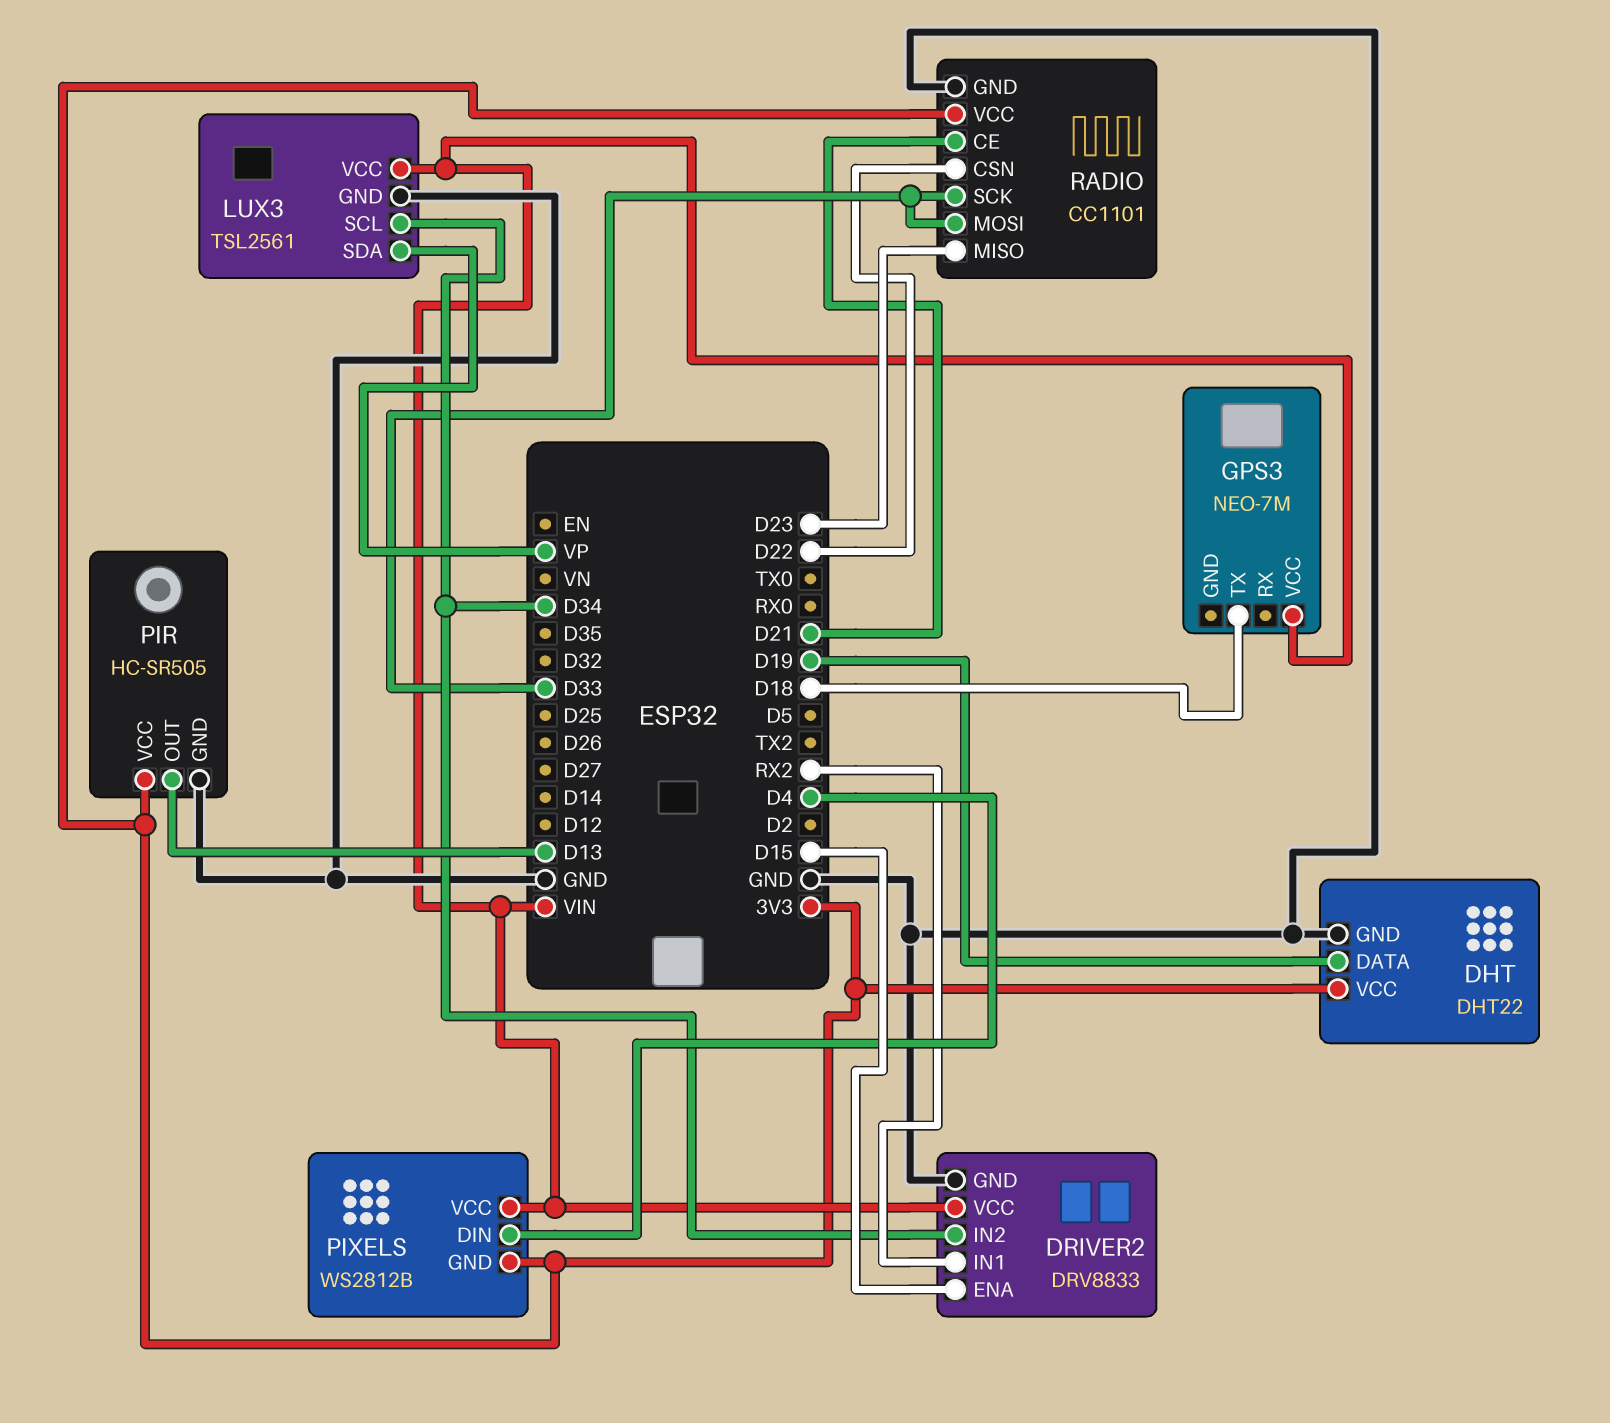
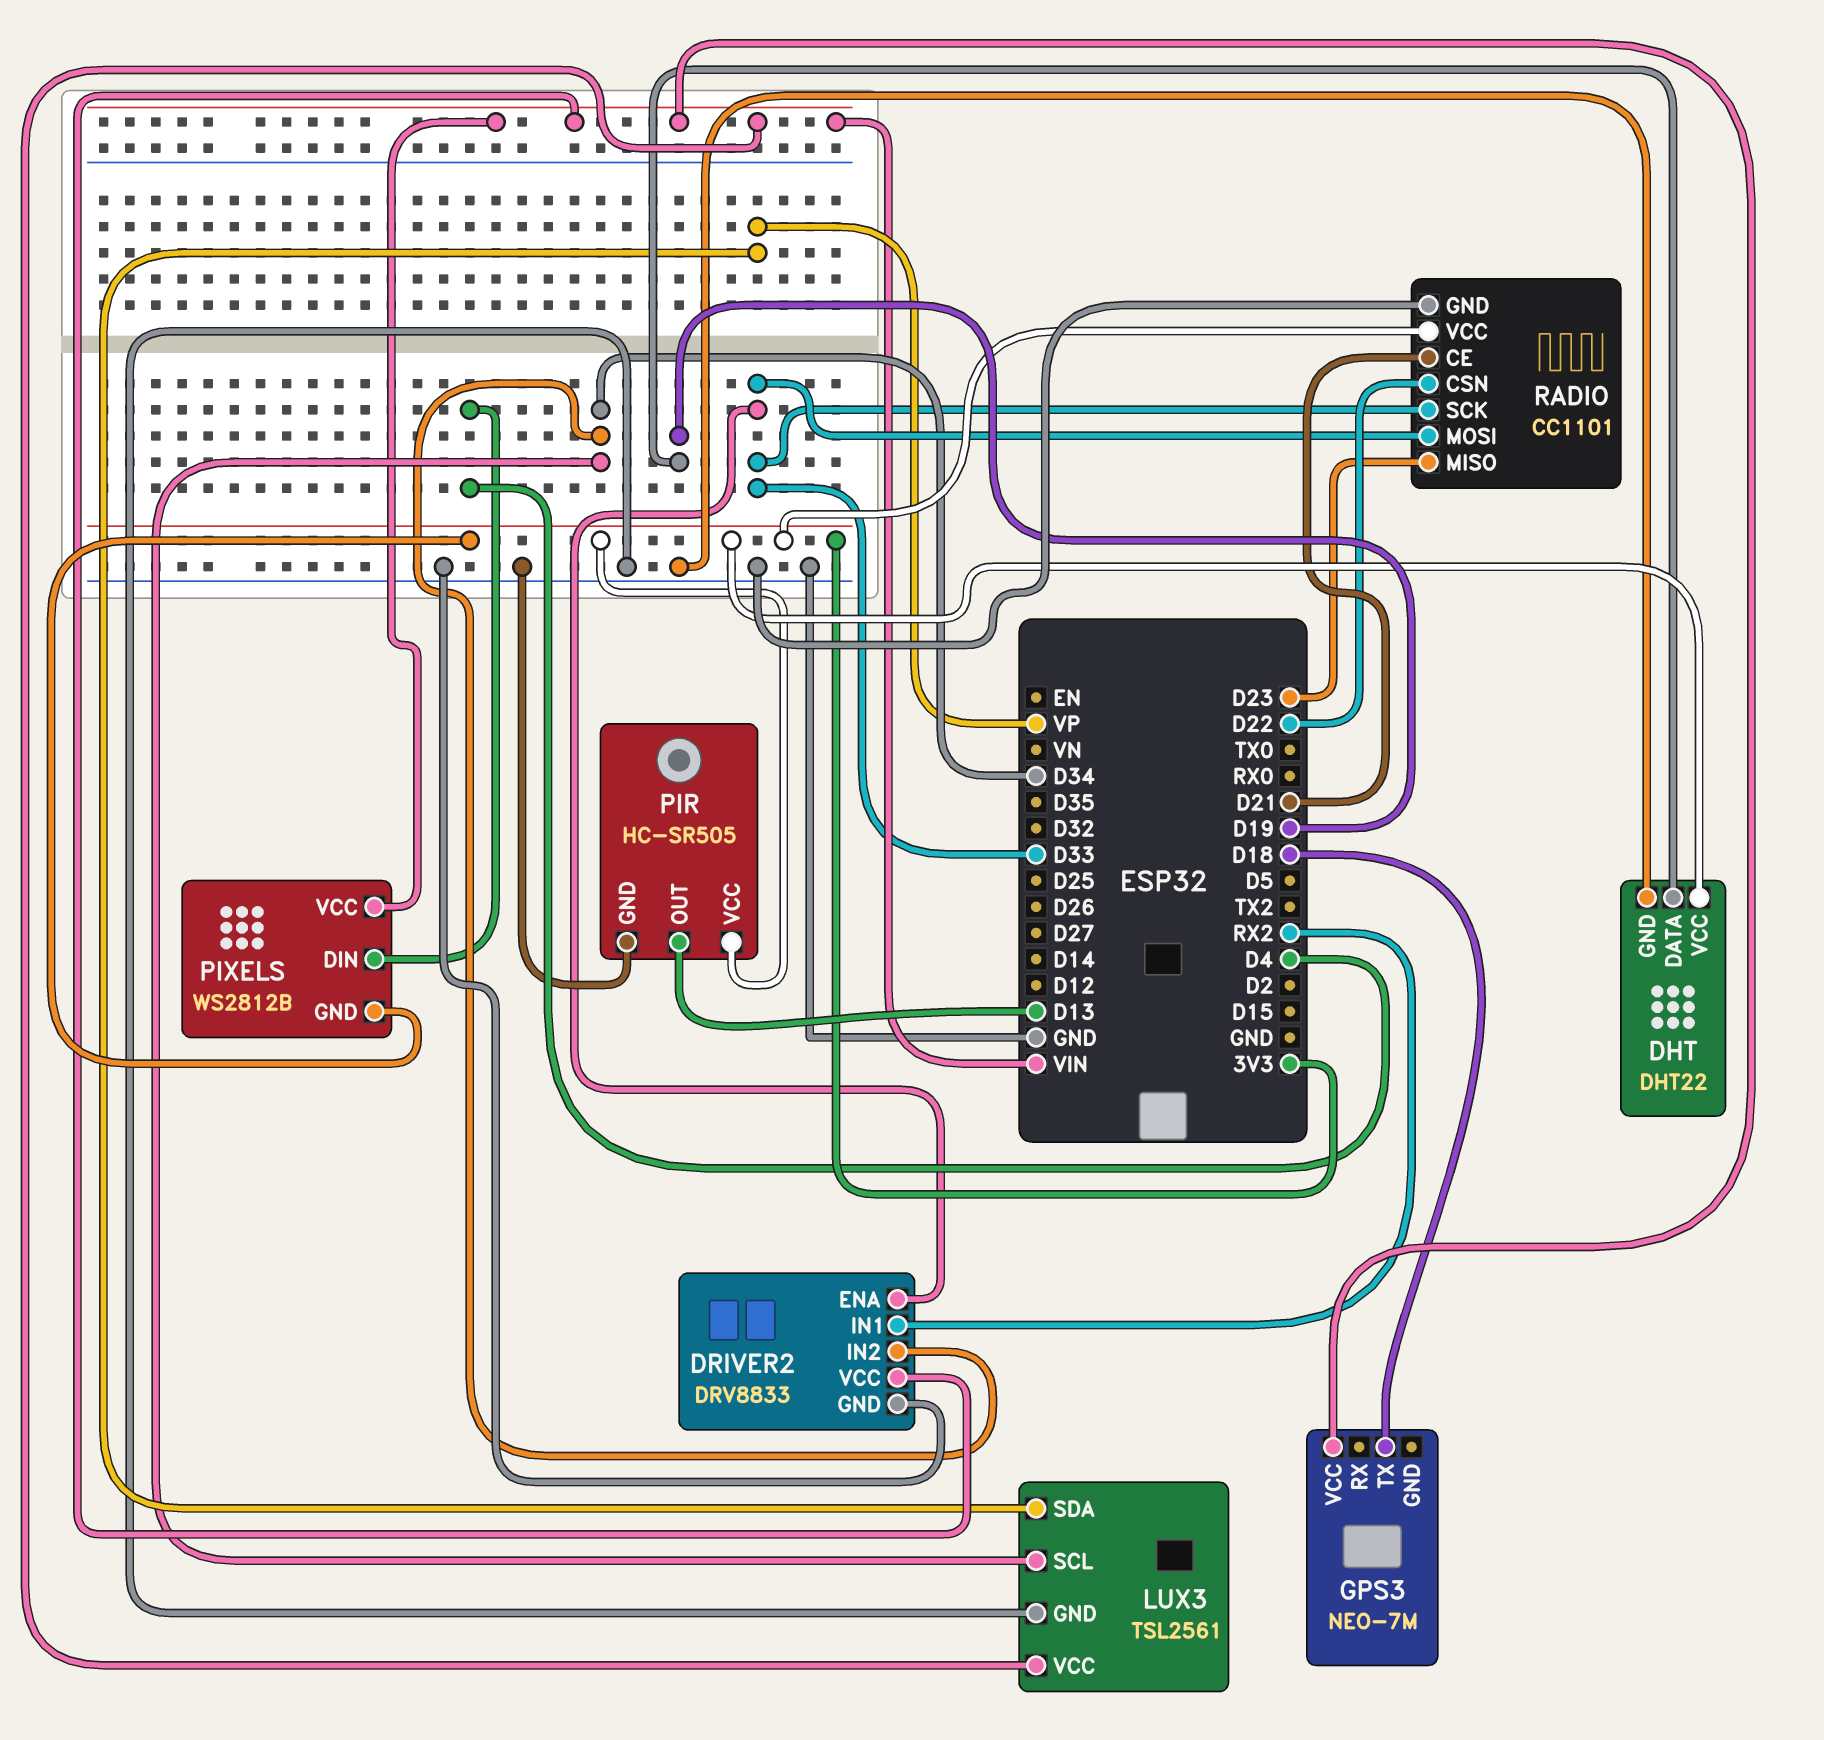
DRIVER2 pin ENA: D15 -> D33

